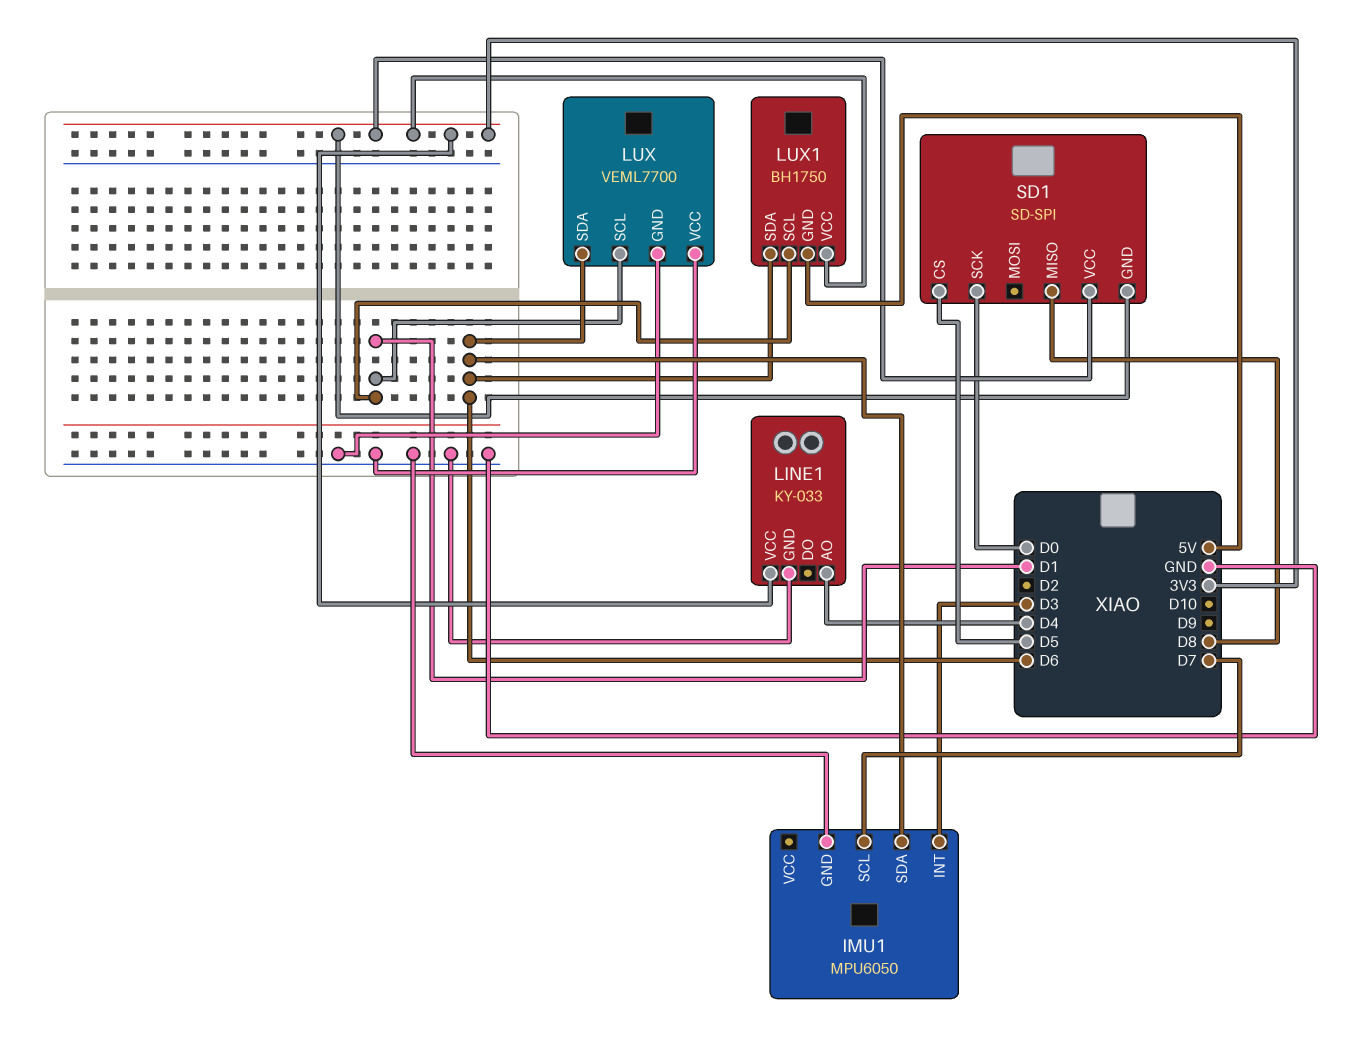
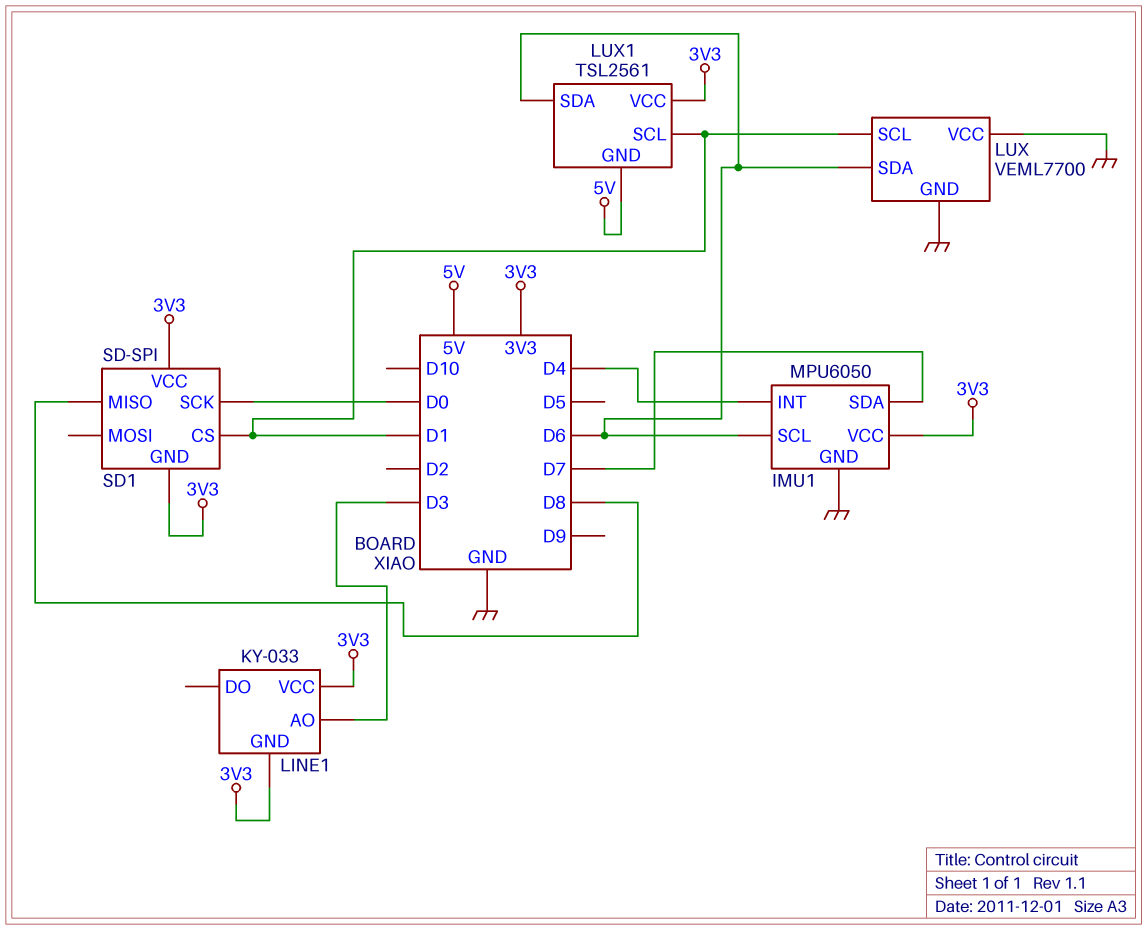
IMU1 pin INT: D3 -> D4
IMU1 pin SCL: D7 -> D6
IMU1 pin SDA: D6 -> D7
IMU1 pin VCC: none -> 3V3
LINE1 pin AO: D4 -> D3
LINE1 pin GND: GND -> 3V3
LUX1: BH1750 -> TSL2561
SD1 pin CS: D5 -> D1

